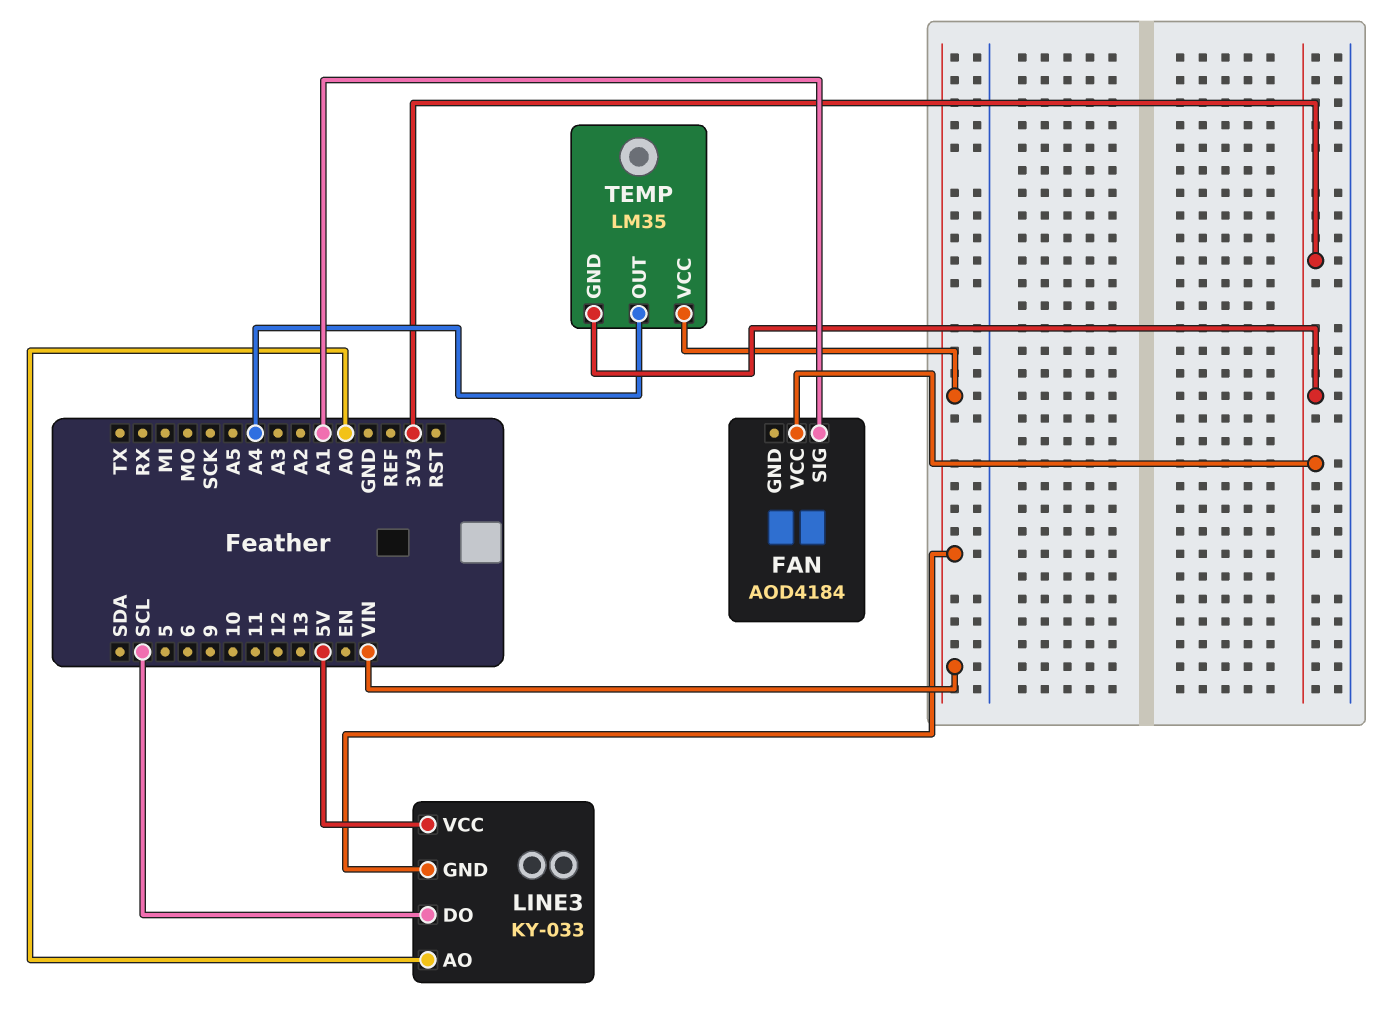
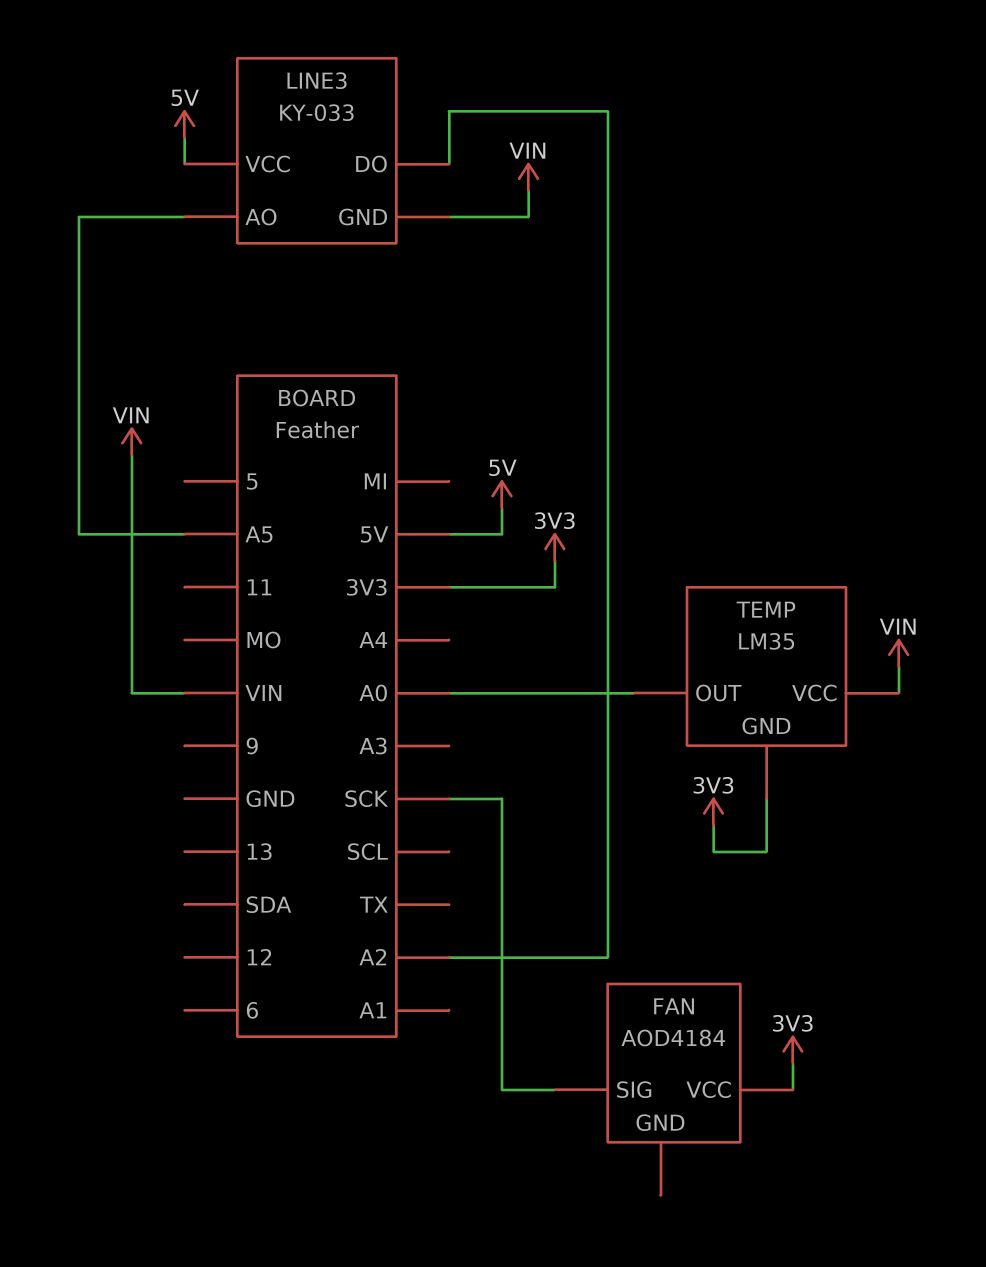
FAN pin SIG: A1 -> SCK
LINE3 pin AO: A0 -> A5
LINE3 pin DO: SCL -> A2
TEMP pin OUT: A4 -> A0

